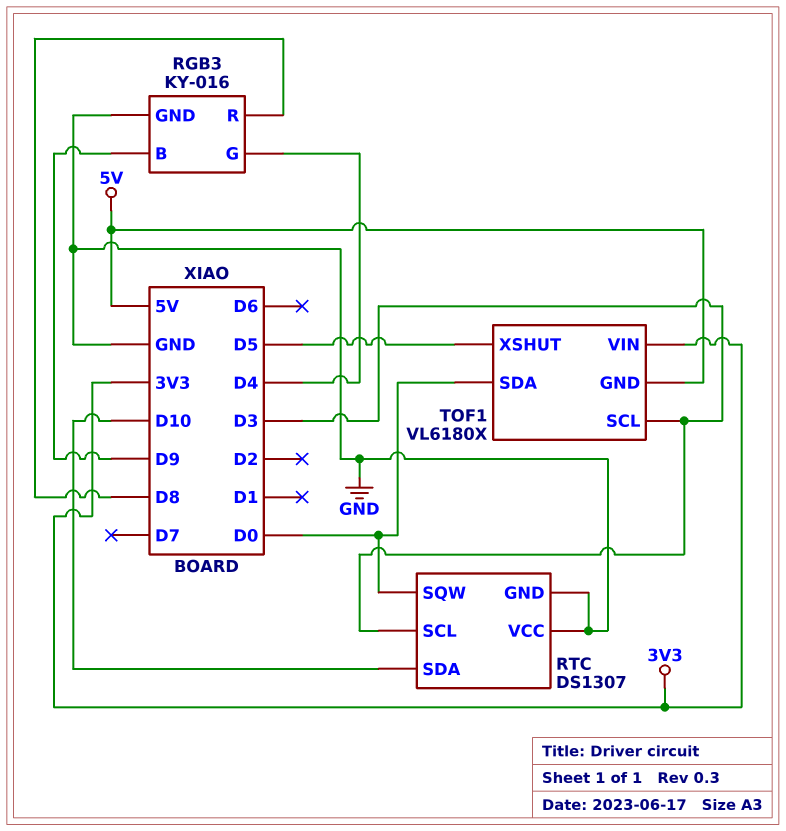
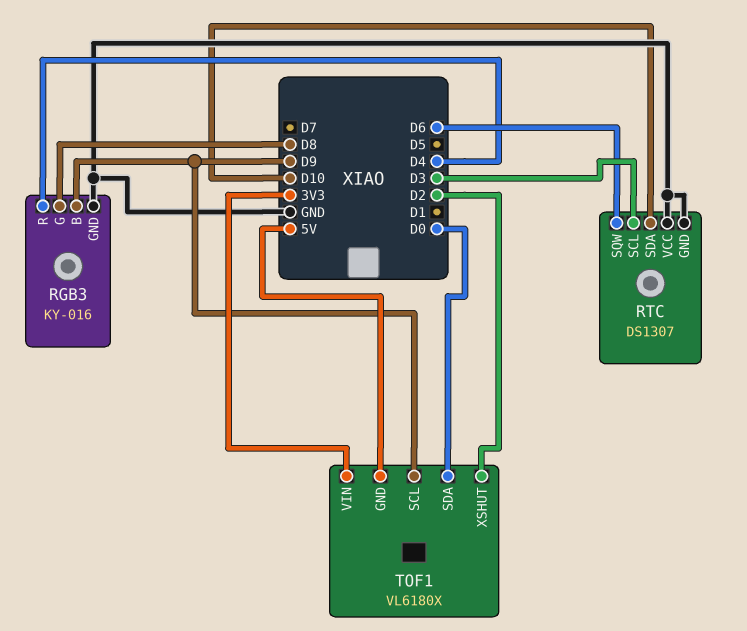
RGB3 pin G: D4 -> D8
RGB3 pin R: D8 -> D4
RTC pin SQW: D0 -> D6
TOF1 pin SCL: D3 -> D9
TOF1 pin XSHUT: D5 -> D2

